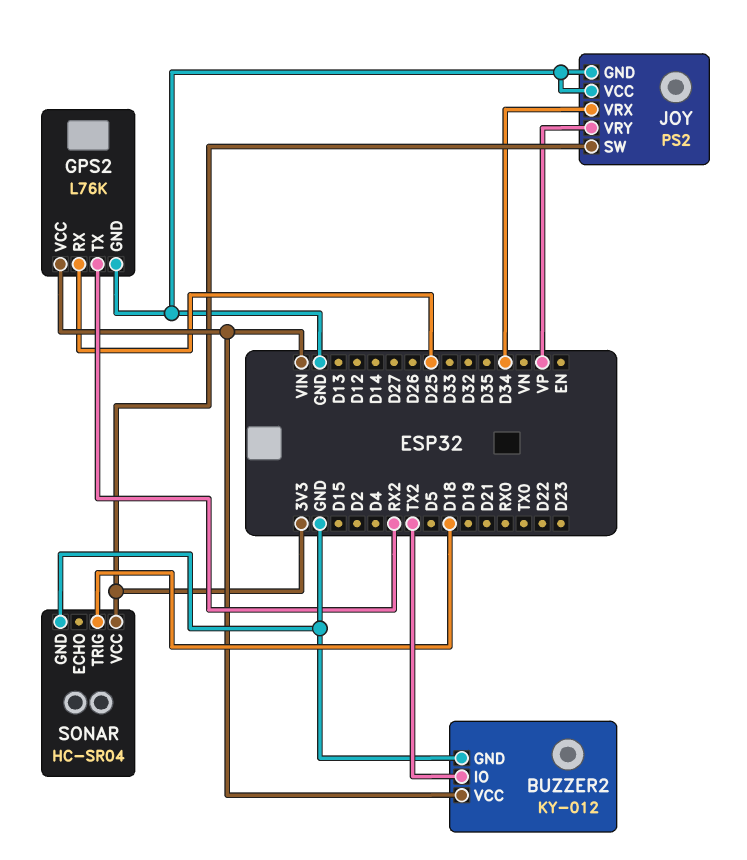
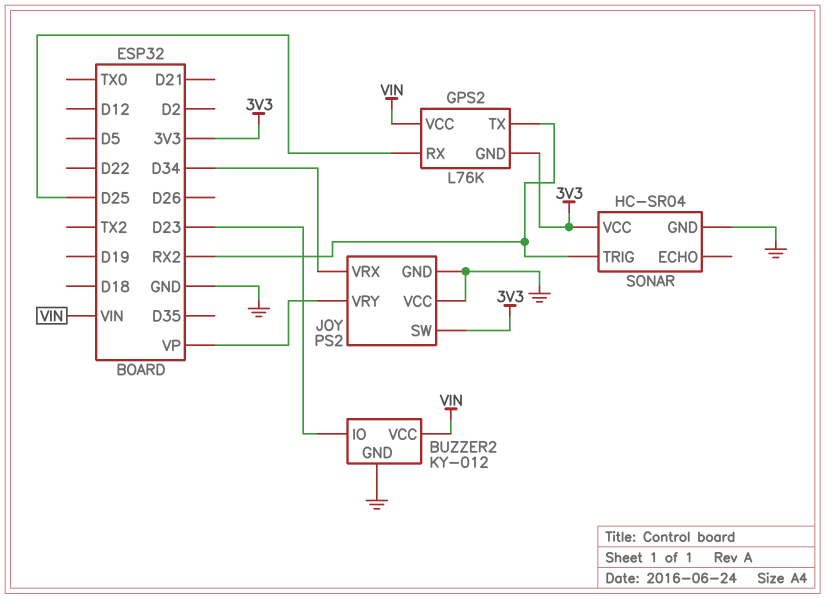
BUZZER2 pin IO: TX2 -> D23
GPS2 pin GND: GND -> 3V3
SONAR pin TRIG: D18 -> RX2

